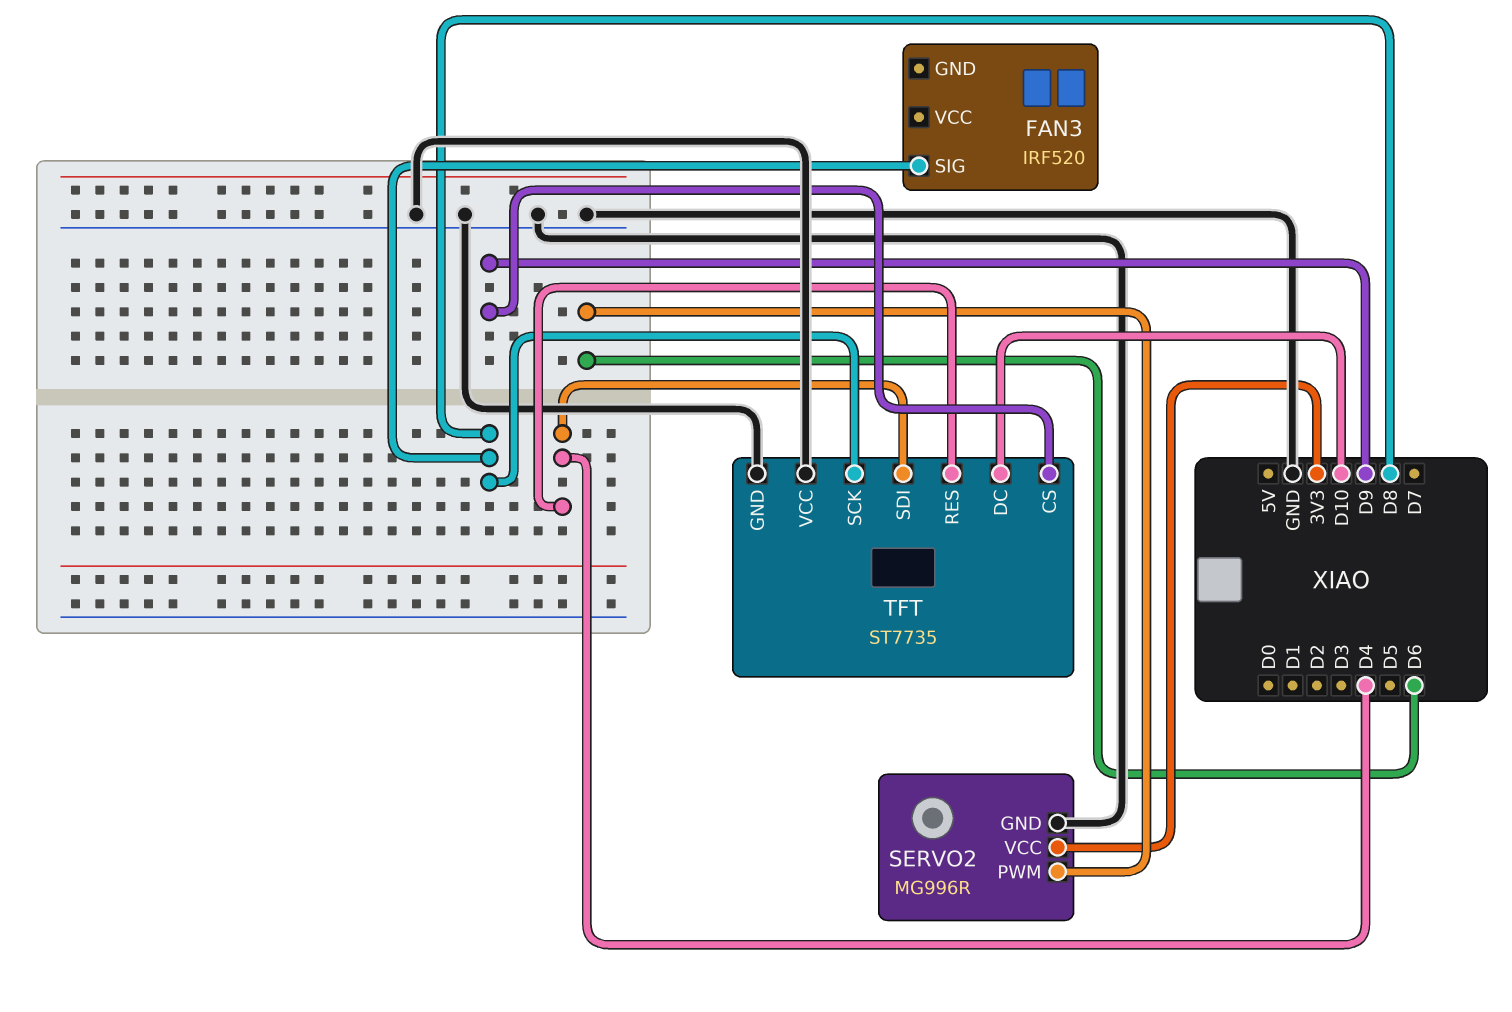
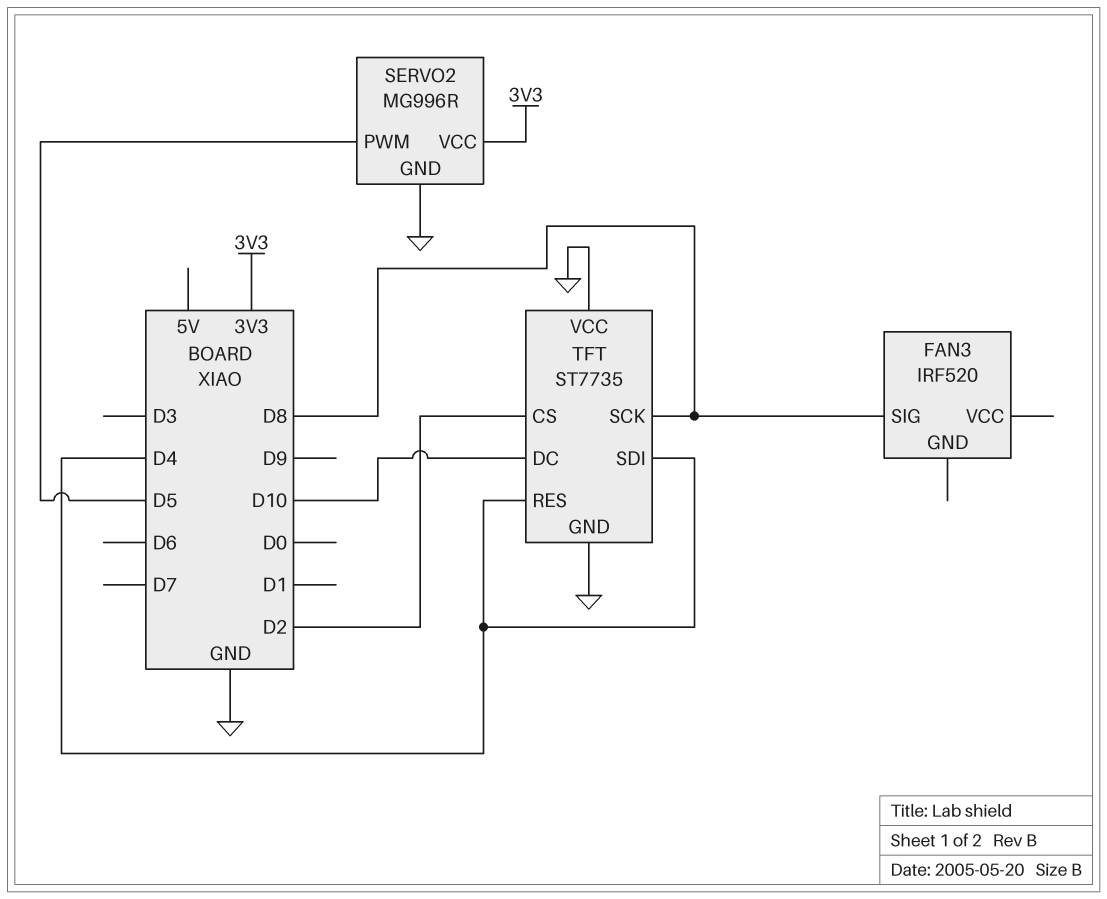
SERVO2 pin PWM: D6 -> D5
TFT pin CS: D9 -> D2

